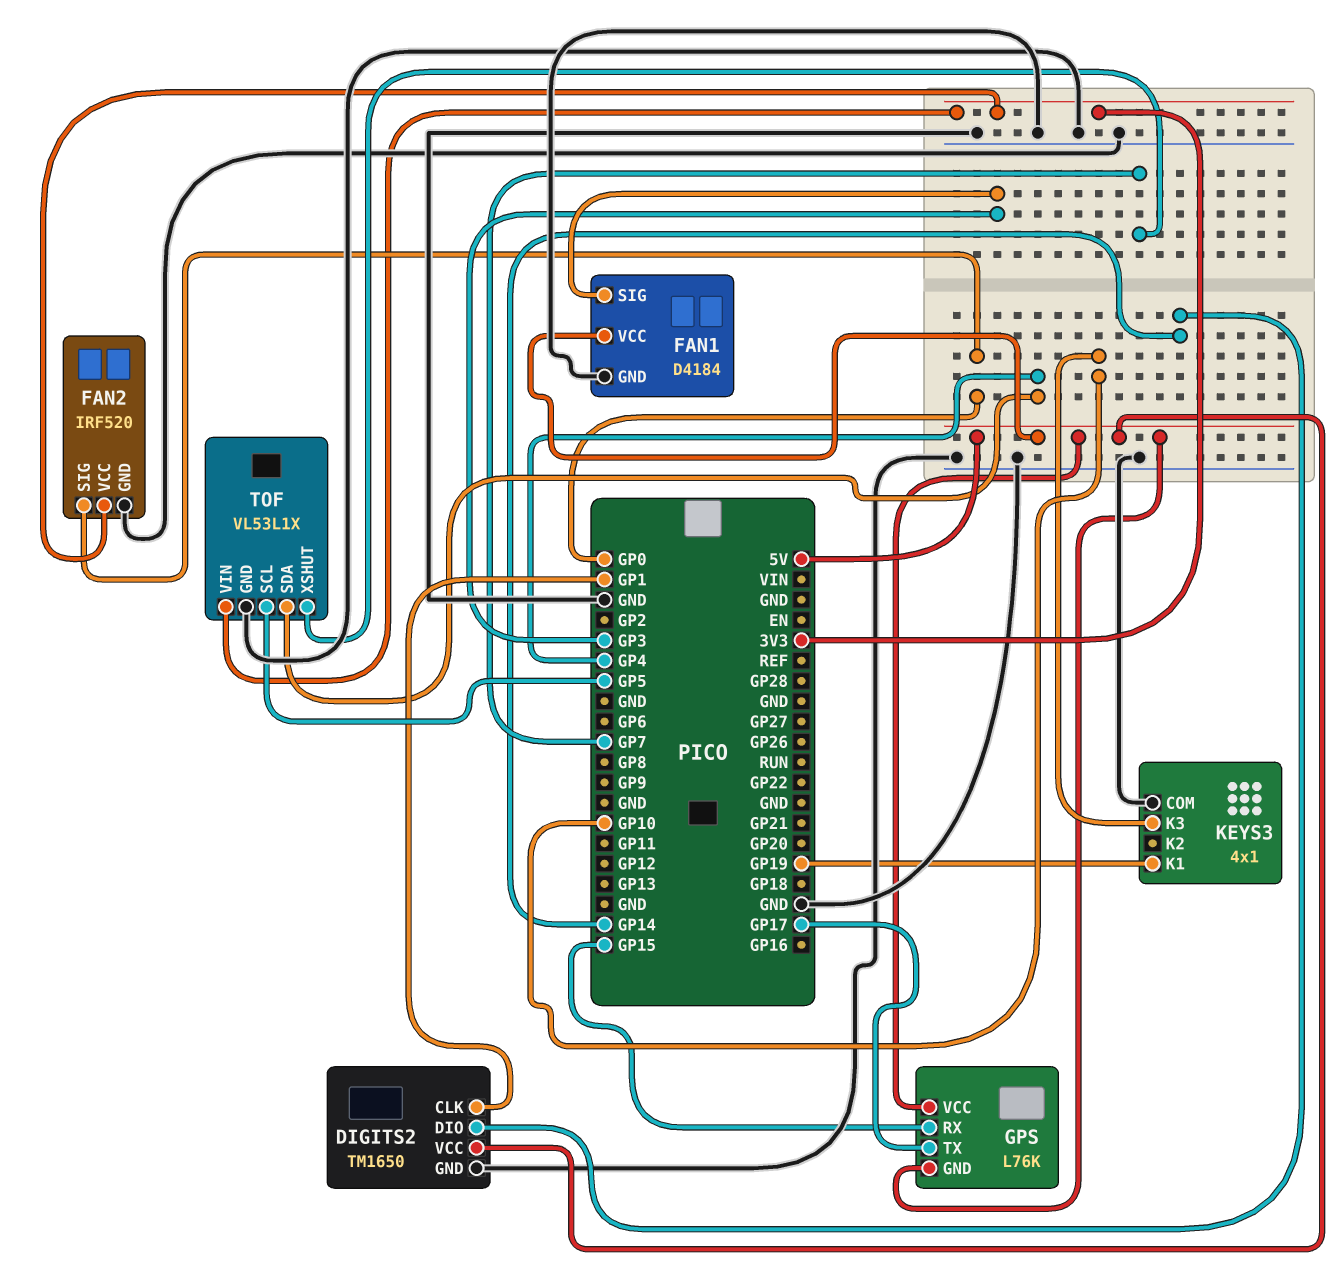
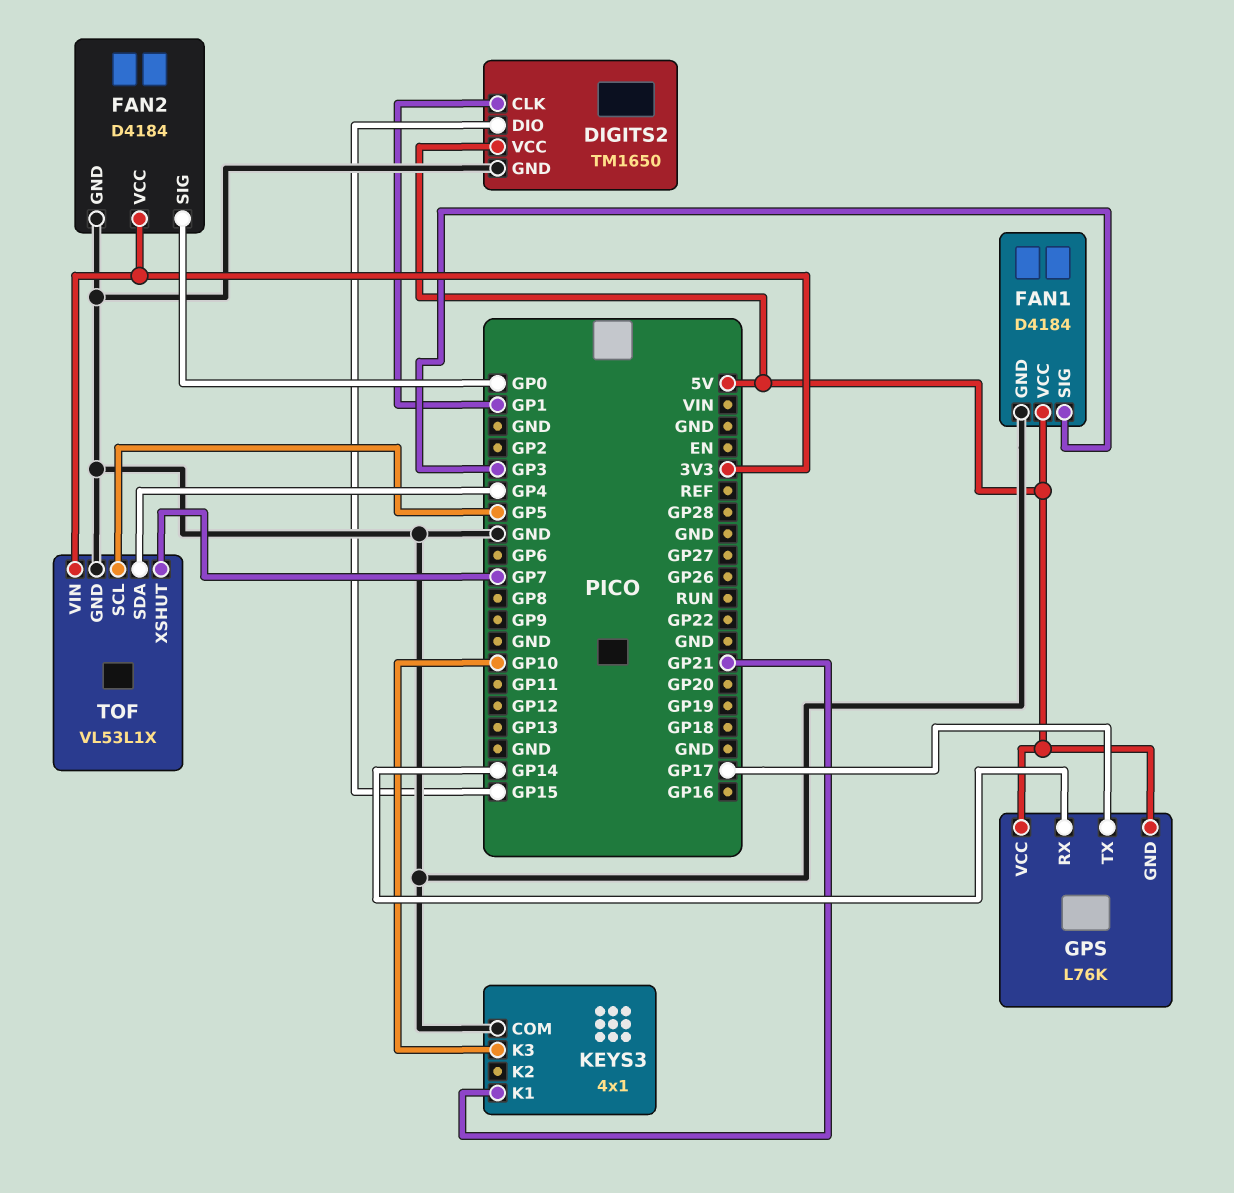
DIGITS2 pin DIO: GP14 -> GP15
FAN2: IRF520 -> D4184
GPS pin RX: GP15 -> GP14
KEYS3 pin K1: GP19 -> GP21

